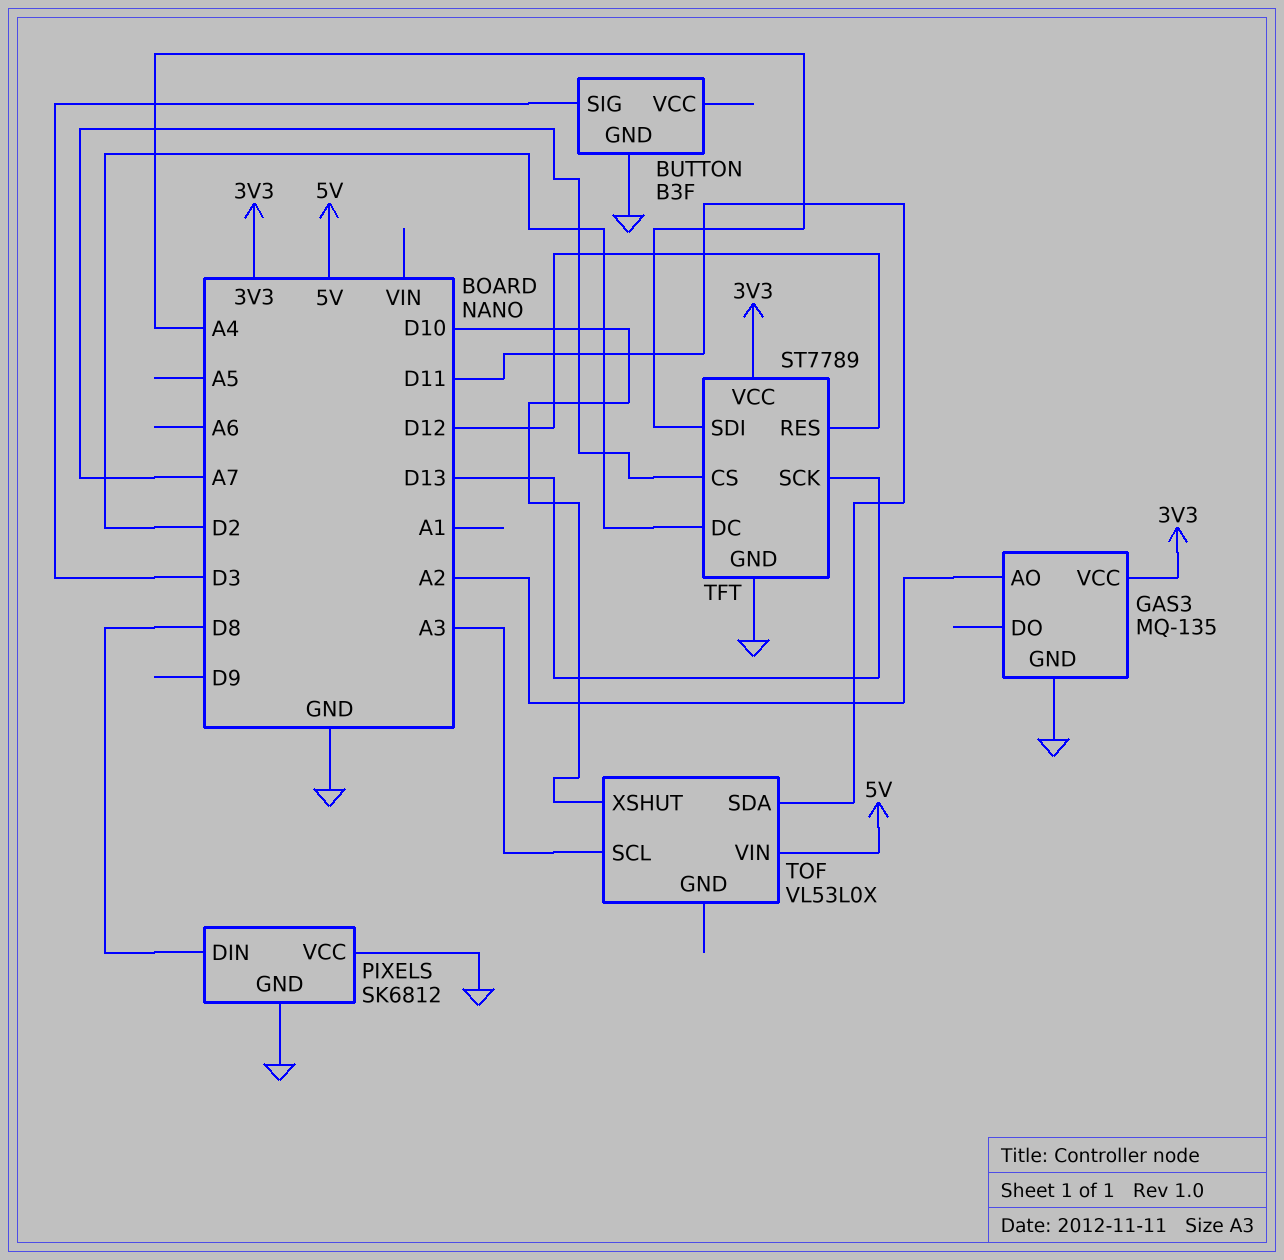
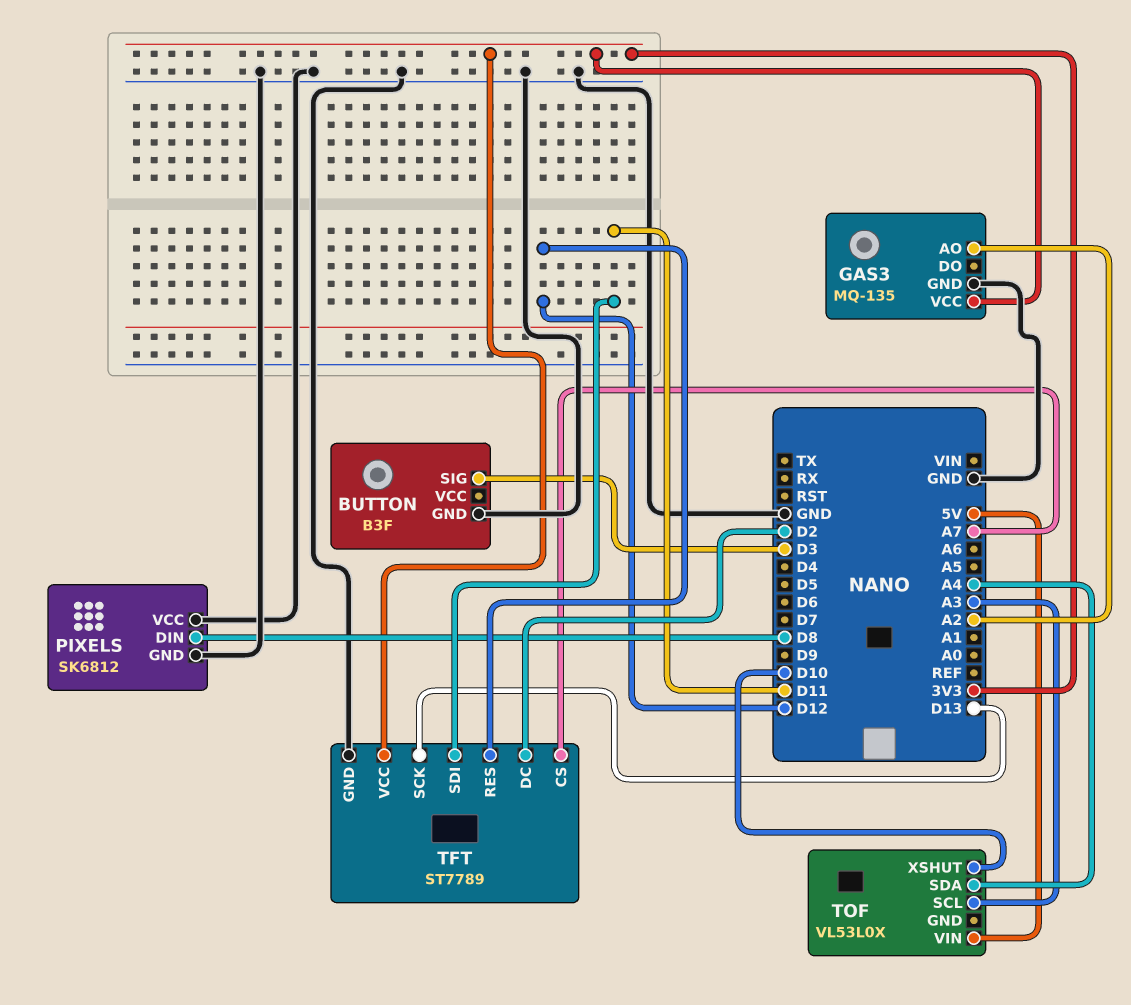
TFT pin SDI: A4 -> D11
TOF pin SDA: D11 -> A4

